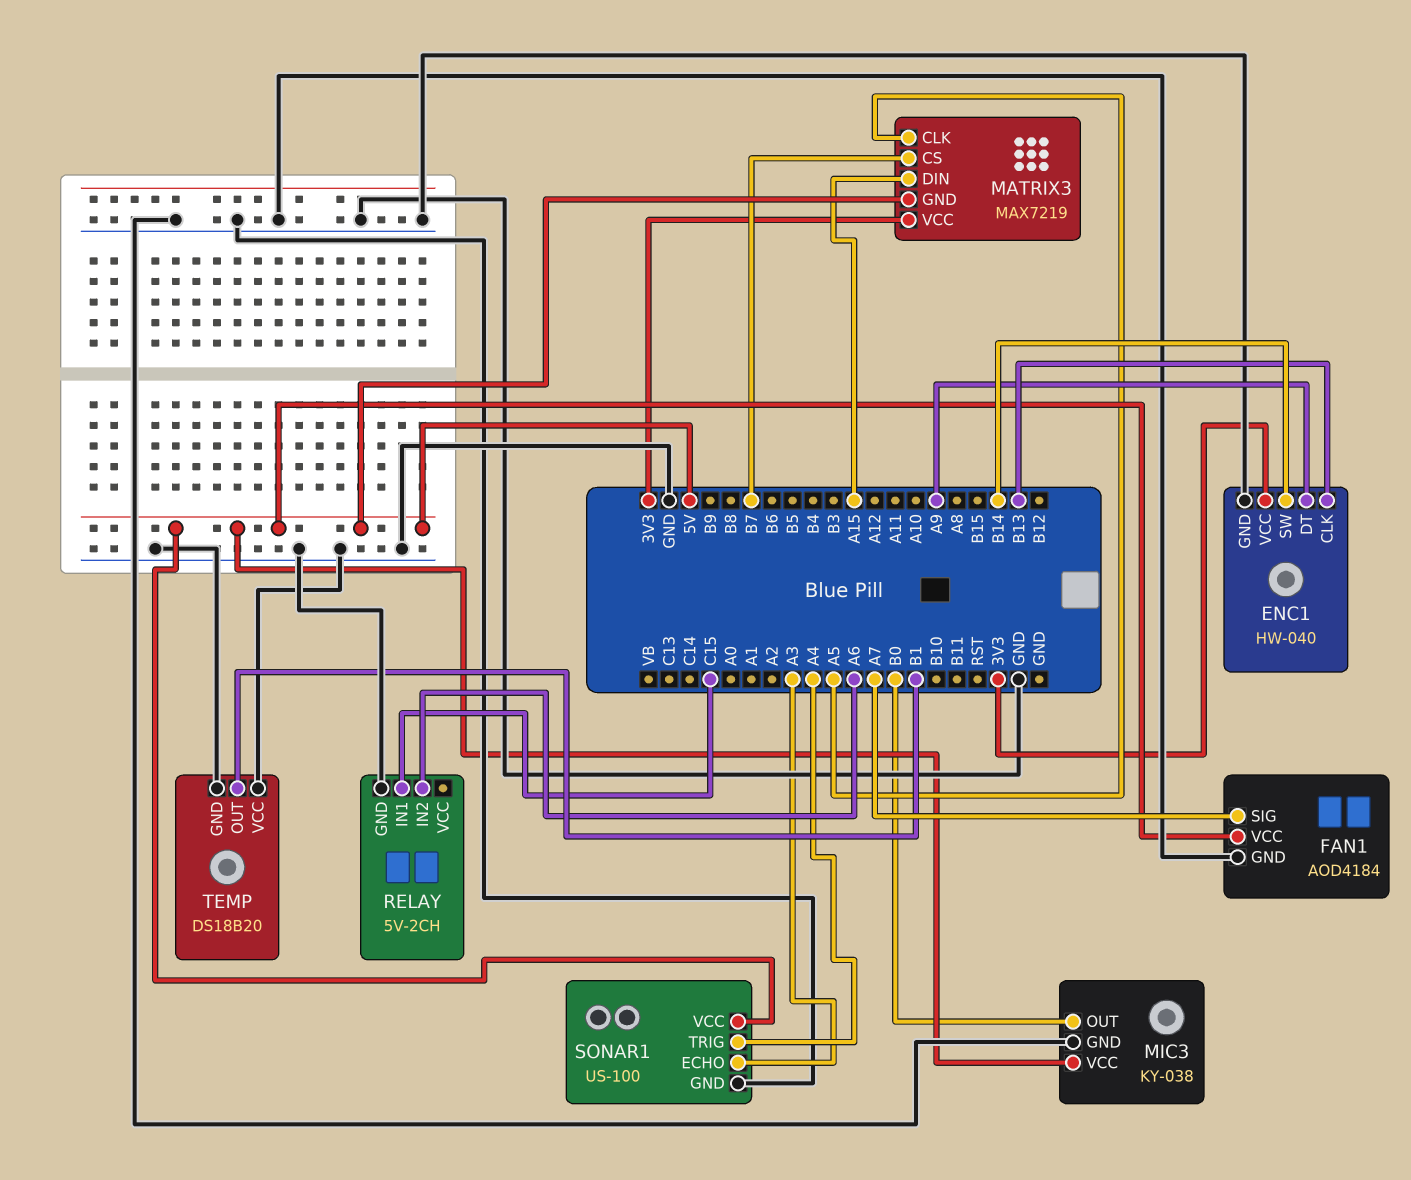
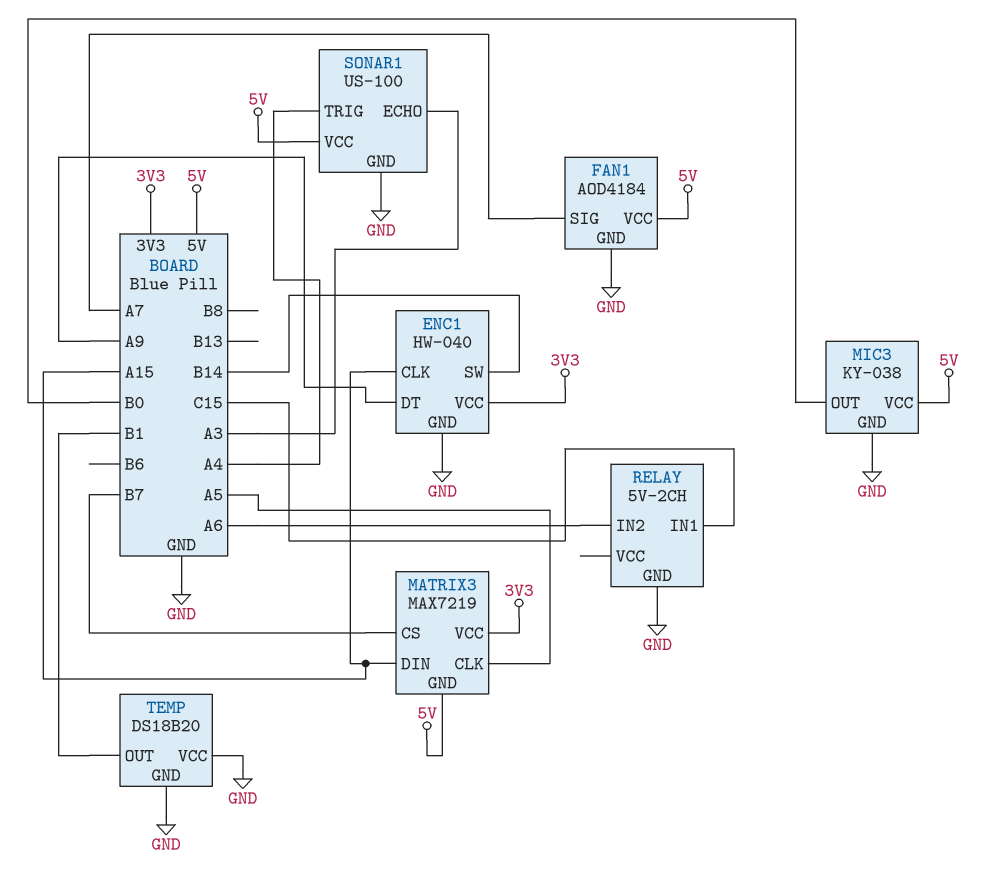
ENC1 pin CLK: B13 -> A15

